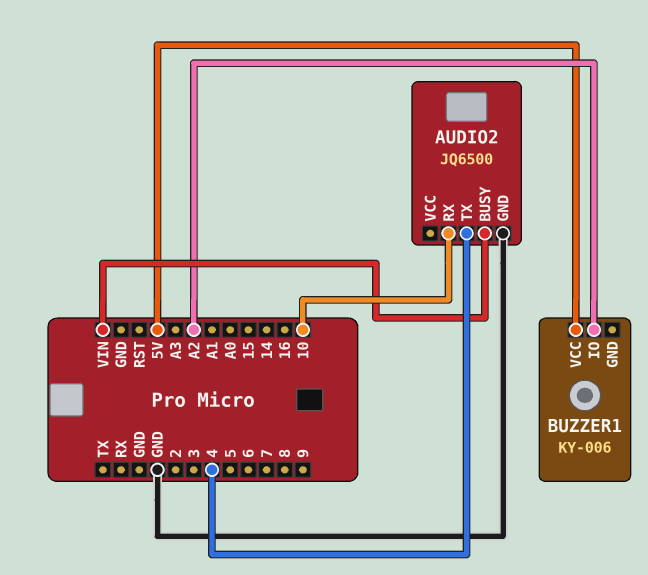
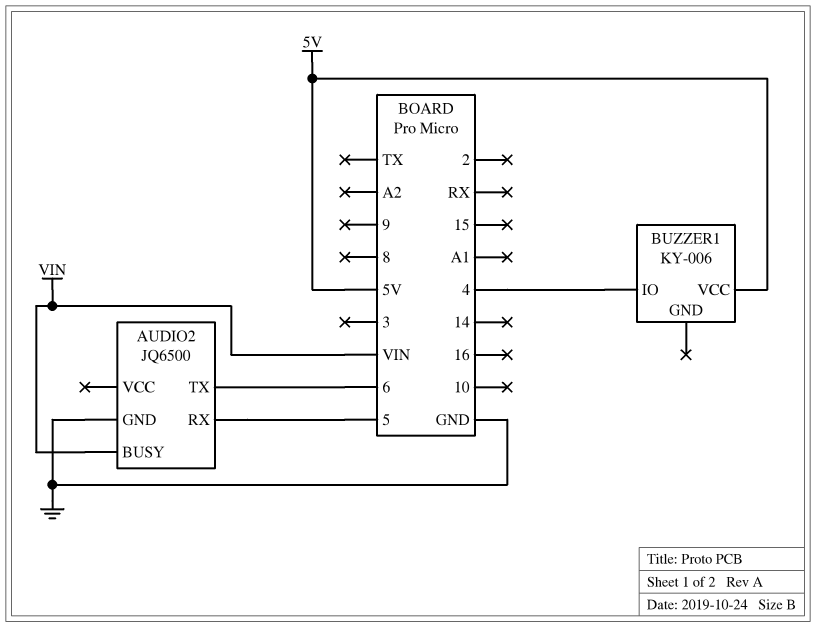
AUDIO2 pin RX: 10 -> 5
AUDIO2 pin TX: 4 -> 6
BUZZER1 pin IO: A2 -> 4

